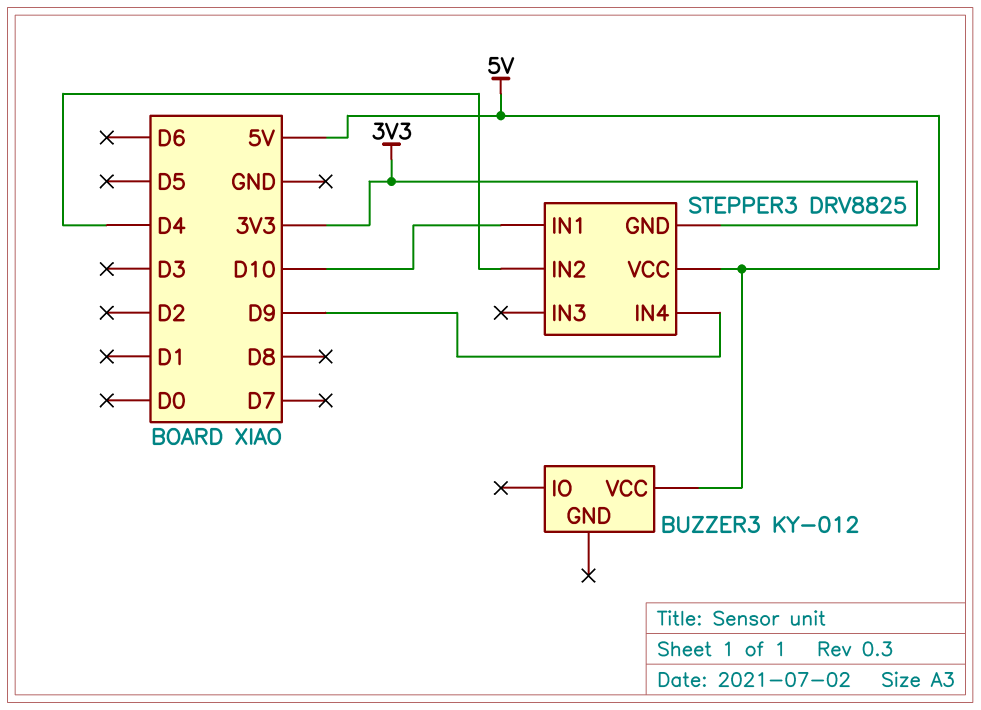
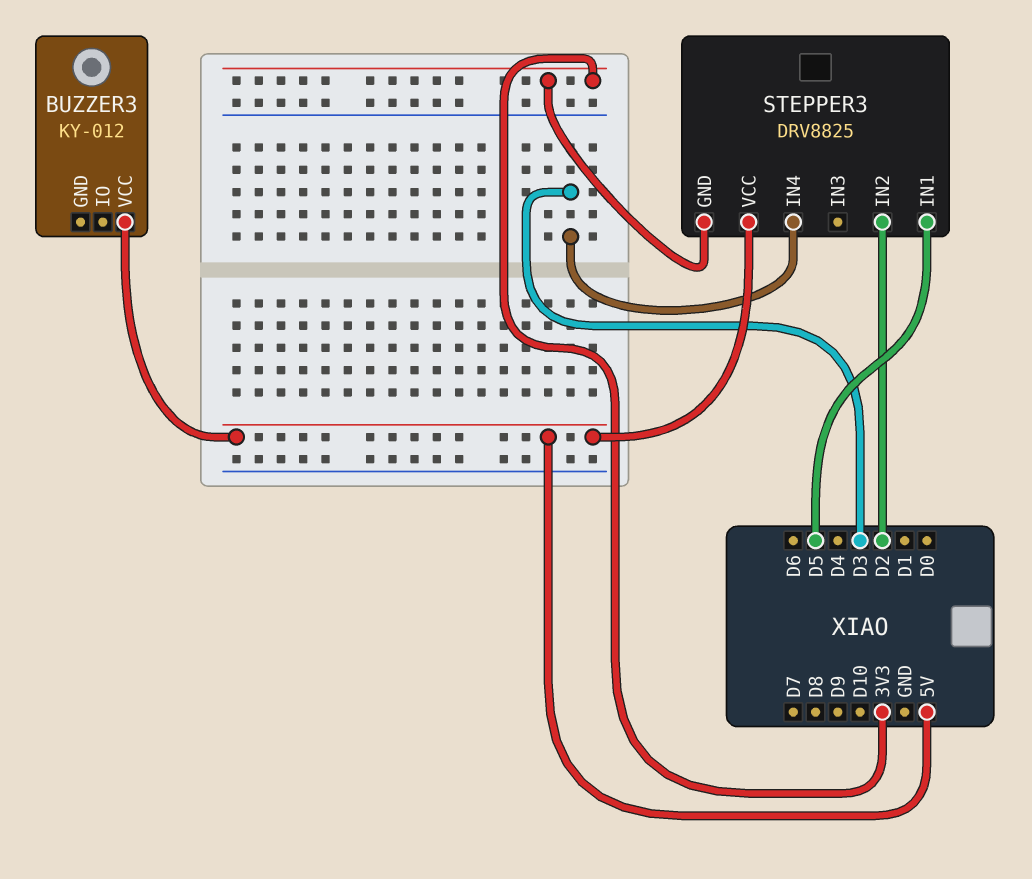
STEPPER3 pin IN1: D10 -> D5
STEPPER3 pin IN2: D4 -> D2
STEPPER3 pin IN4: D9 -> D3

